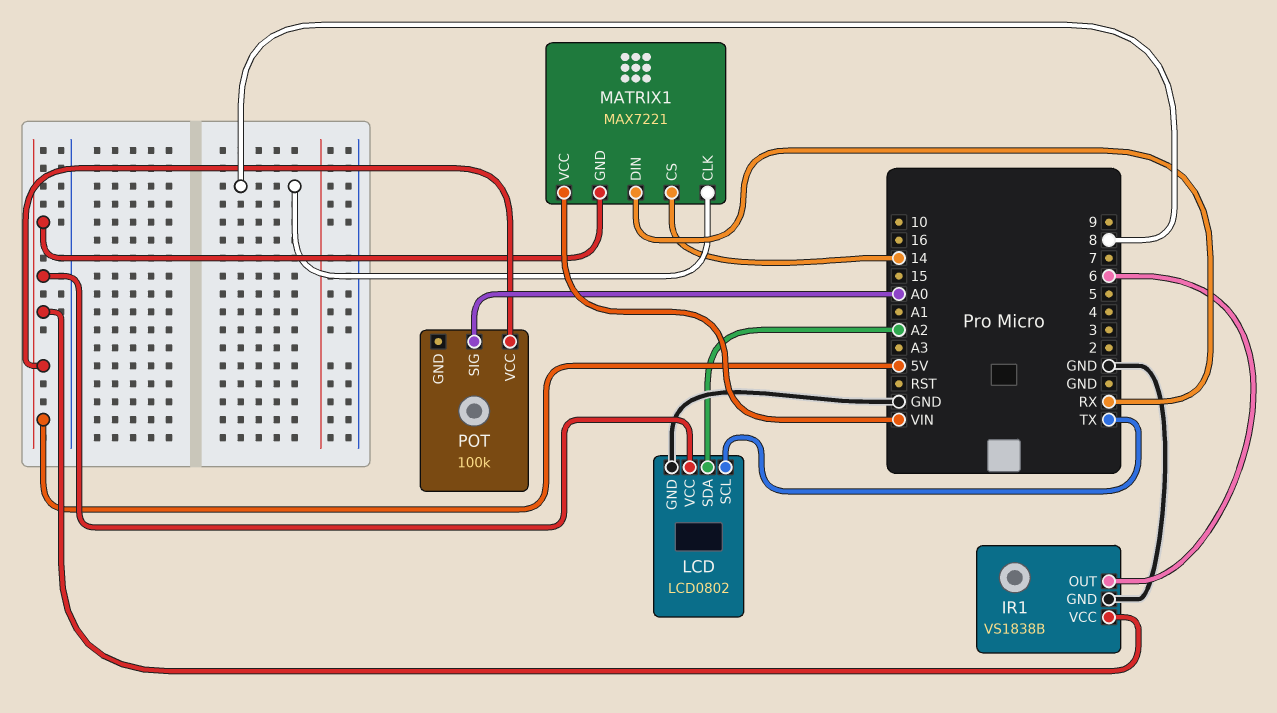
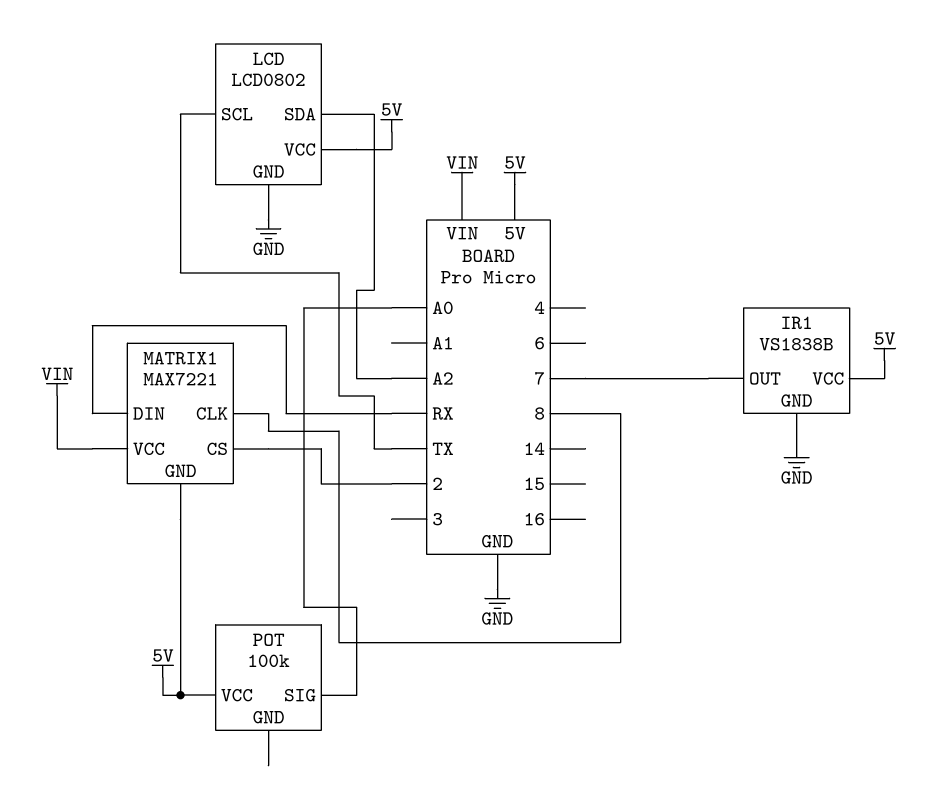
IR1 pin OUT: 6 -> 7
MATRIX1 pin CS: 14 -> 2

